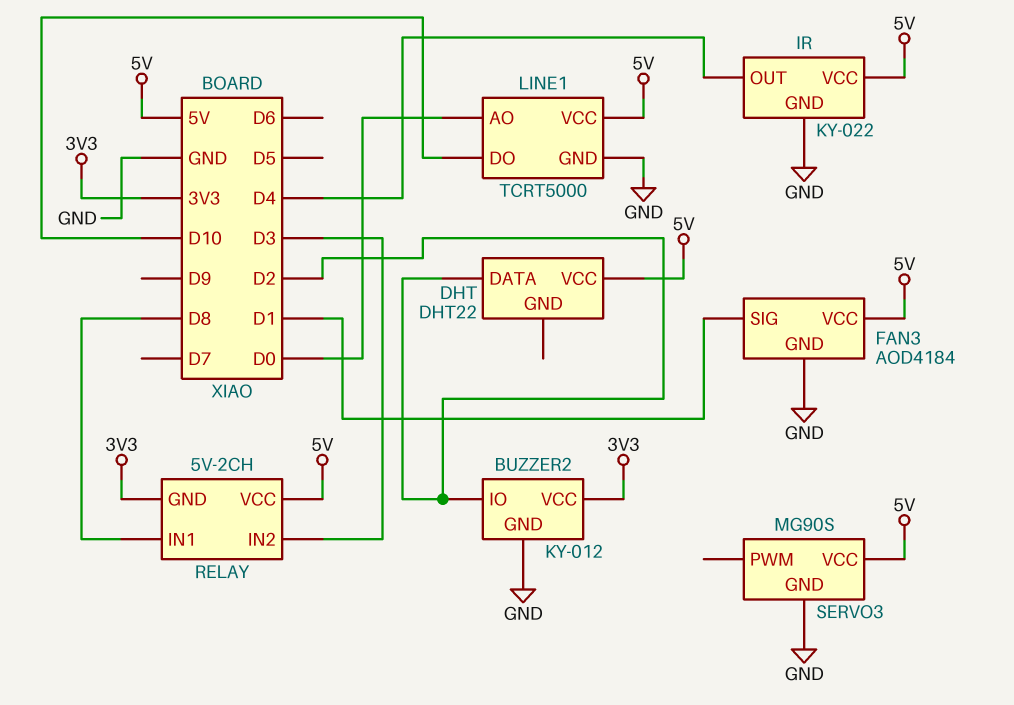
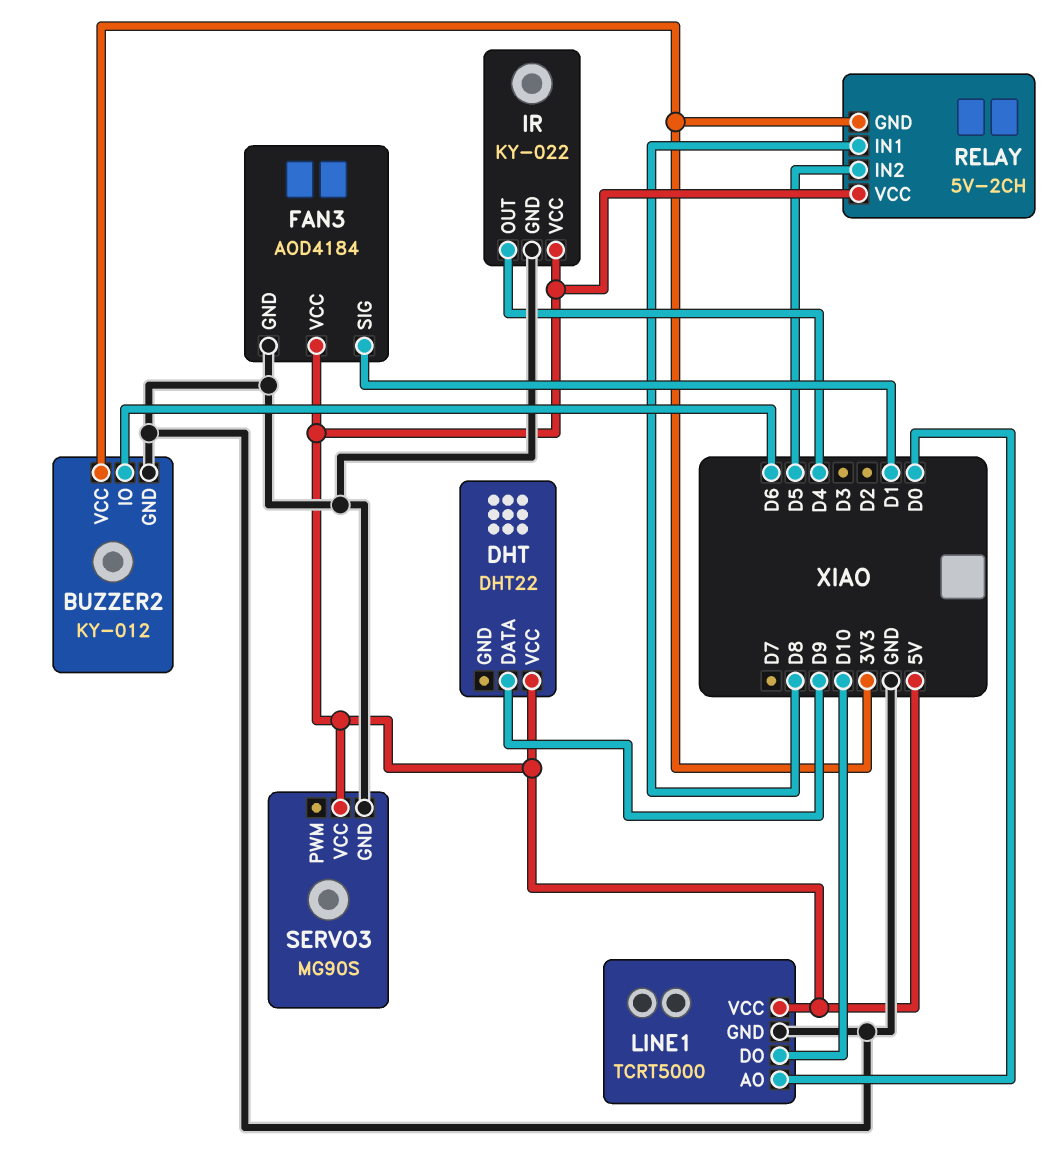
BUZZER2 pin IO: D2 -> D6
DHT pin DATA: D2 -> D9
RELAY pin IN2: D3 -> D5

